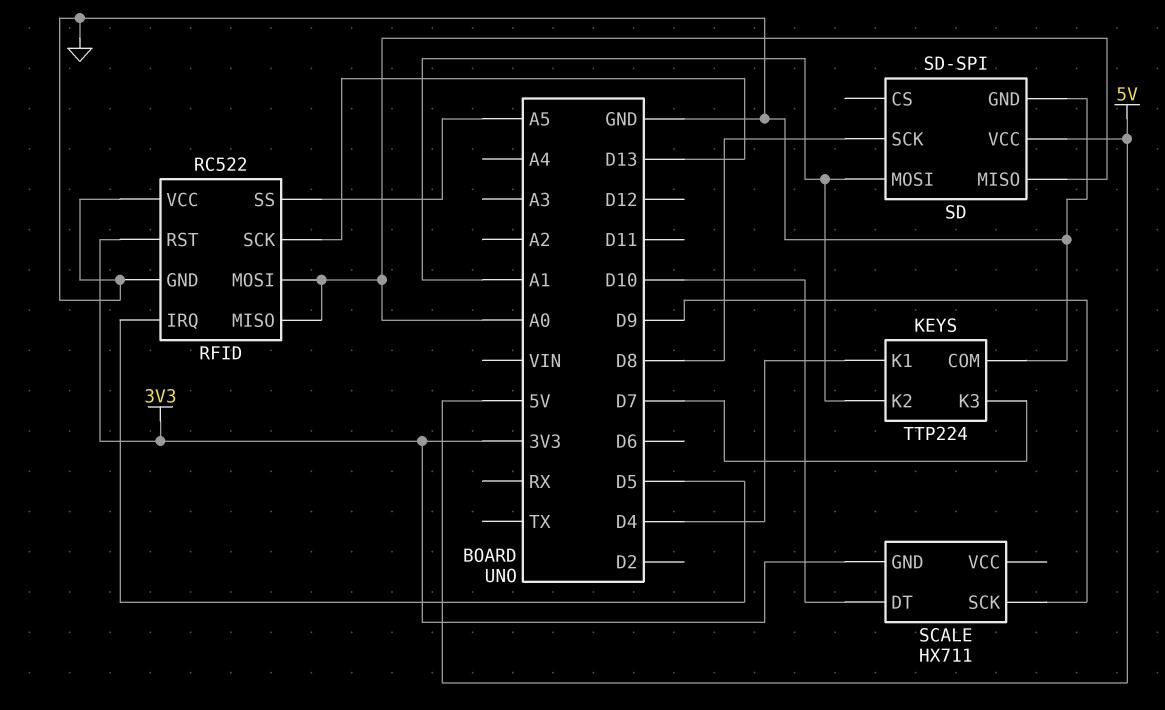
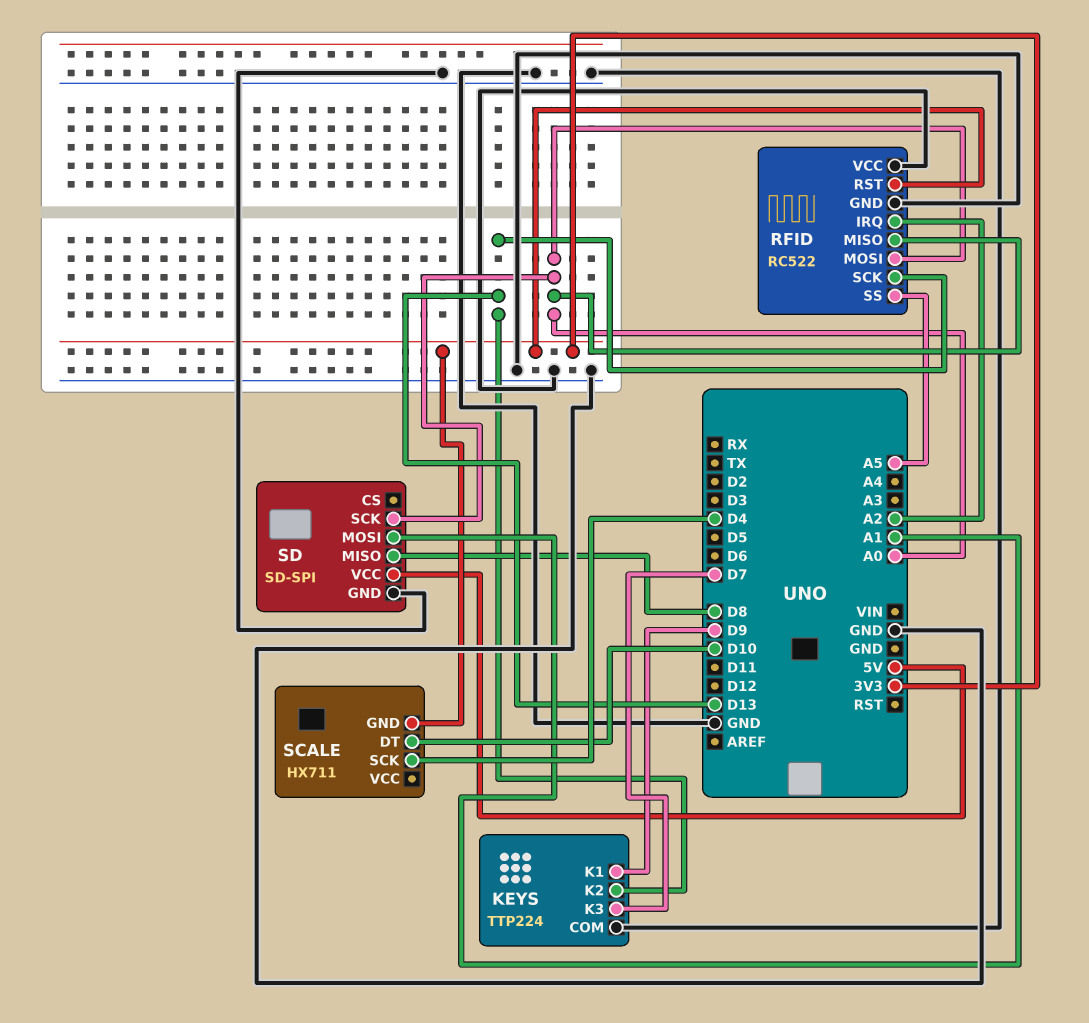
KEYS pin K1: D4 -> D9
KEYS pin K2: A1 -> D13
RFID pin IRQ: D5 -> A2
SCALE pin SCK: D9 -> D4
SD pin MISO: A0 -> D8
SD pin SCK: D8 -> A0

